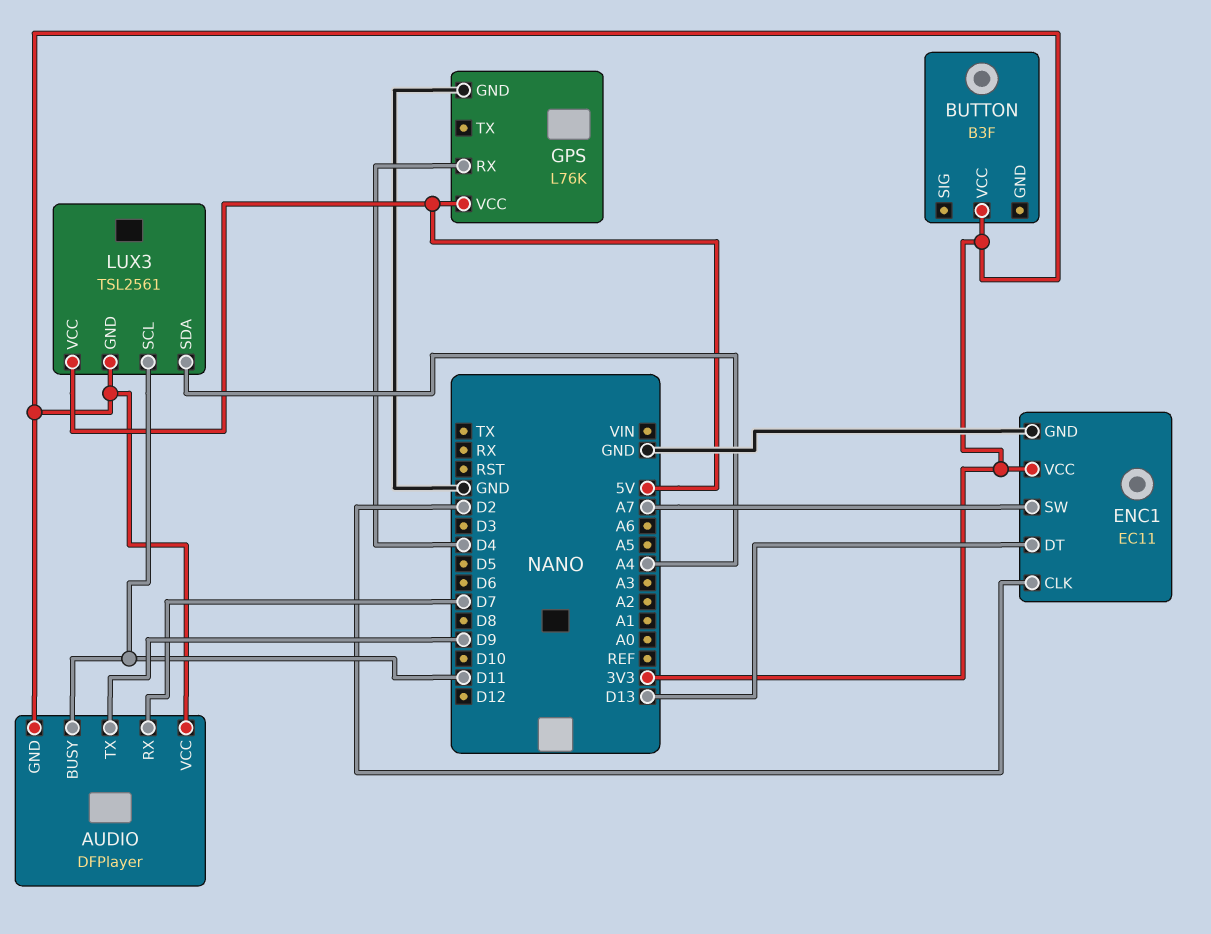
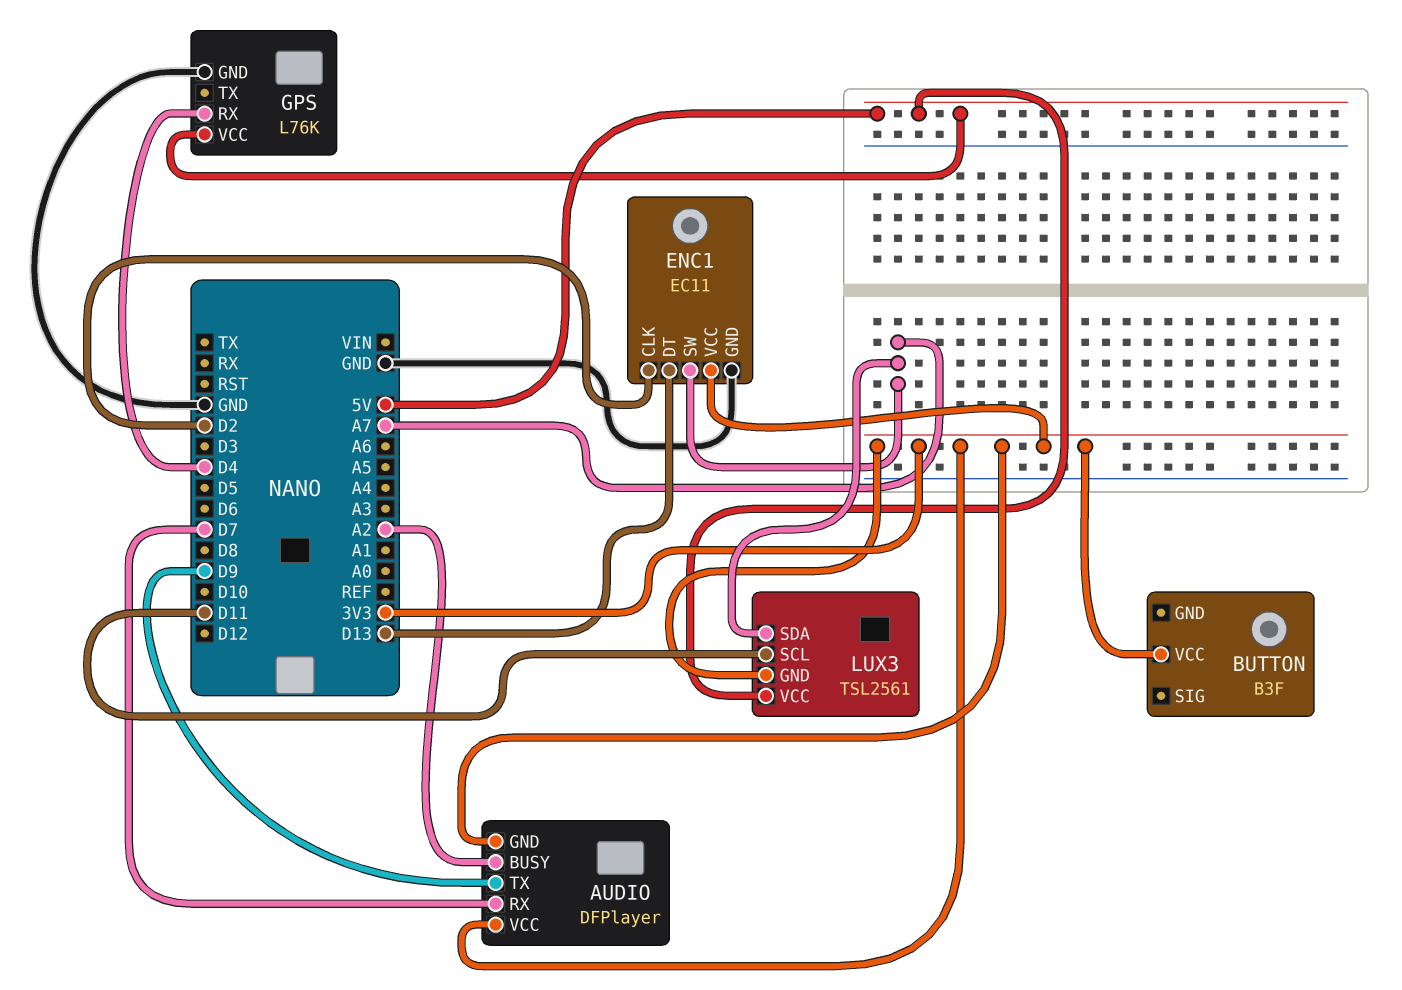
AUDIO pin BUSY: D11 -> A2
LUX3 pin SDA: A4 -> A7

